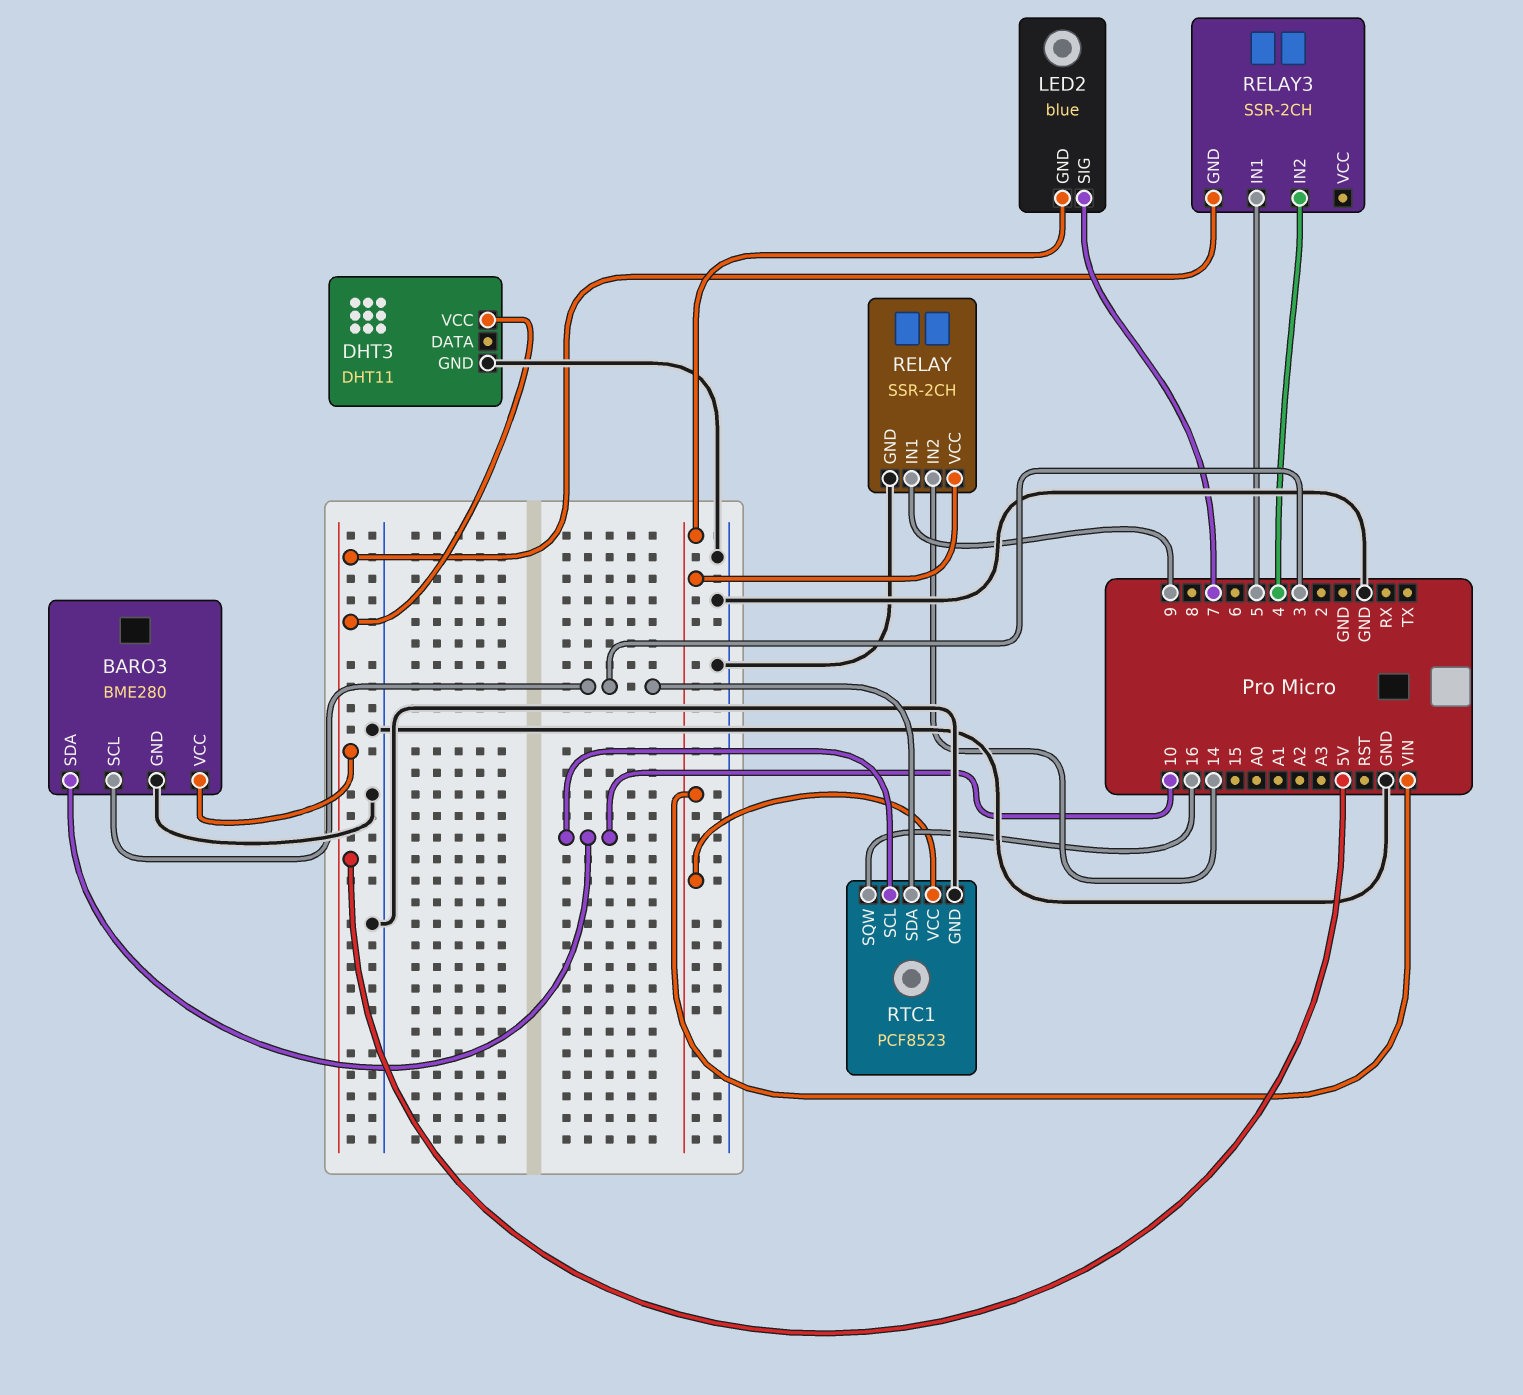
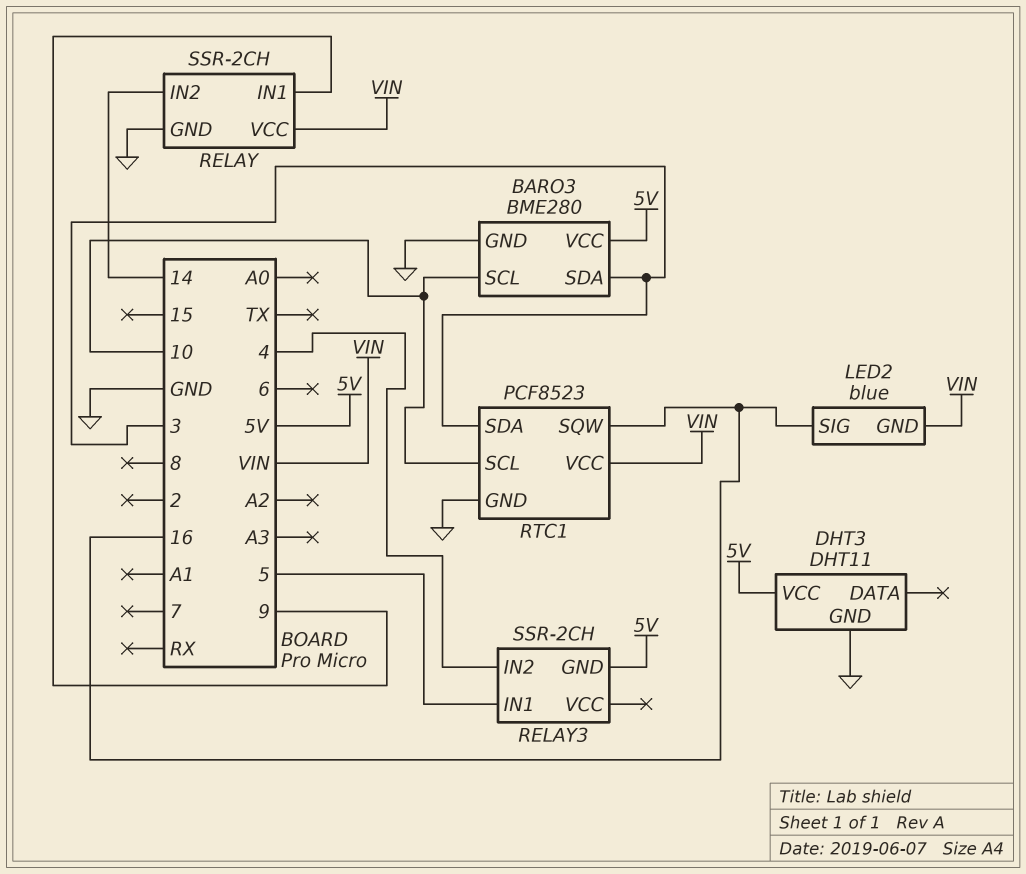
BARO3 pin SCL: 3 -> 10
BARO3 pin SDA: 10 -> 3
LED2 pin SIG: 7 -> 16

